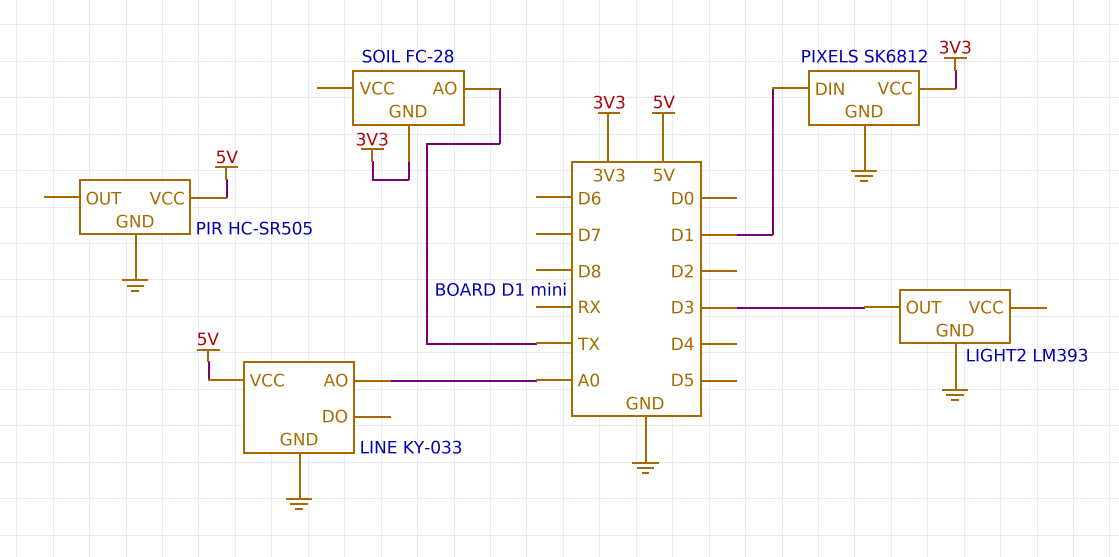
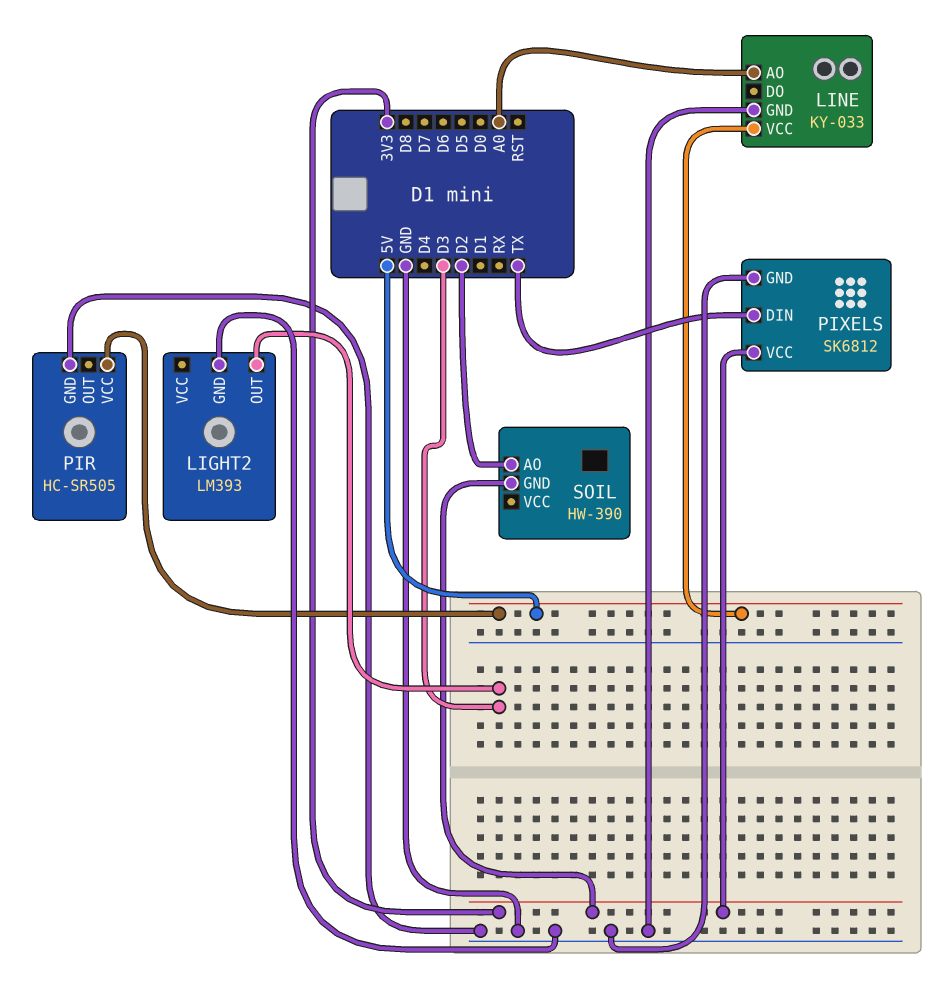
PIXELS pin DIN: D1 -> TX
SOIL: FC-28 -> HW-390
SOIL pin AO: TX -> D2

